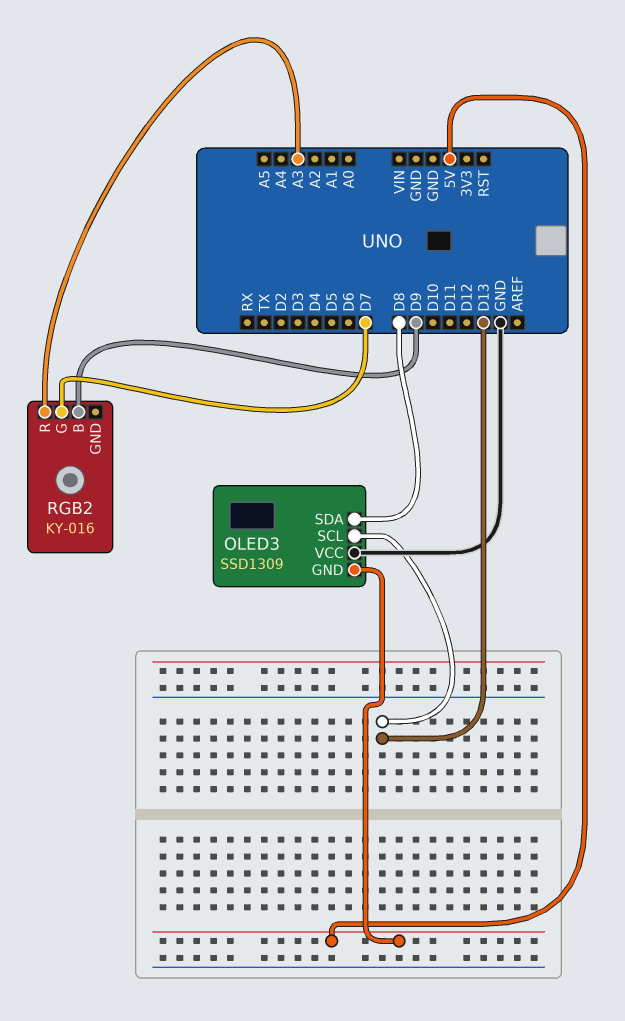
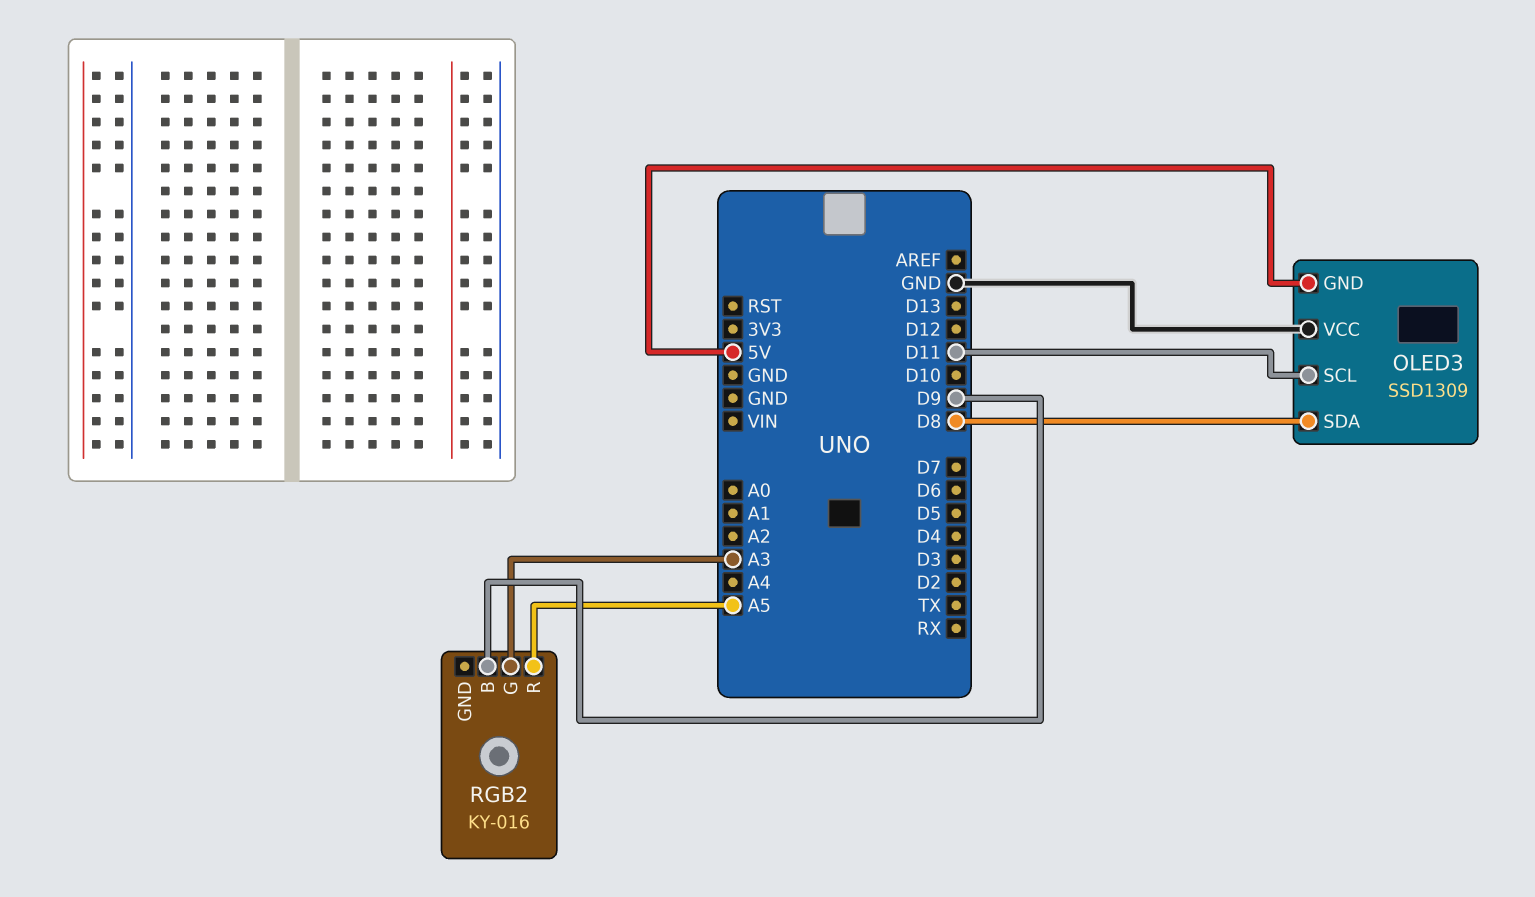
OLED3 pin SCL: D13 -> D11
RGB2 pin G: D7 -> A3
RGB2 pin R: A3 -> A5

